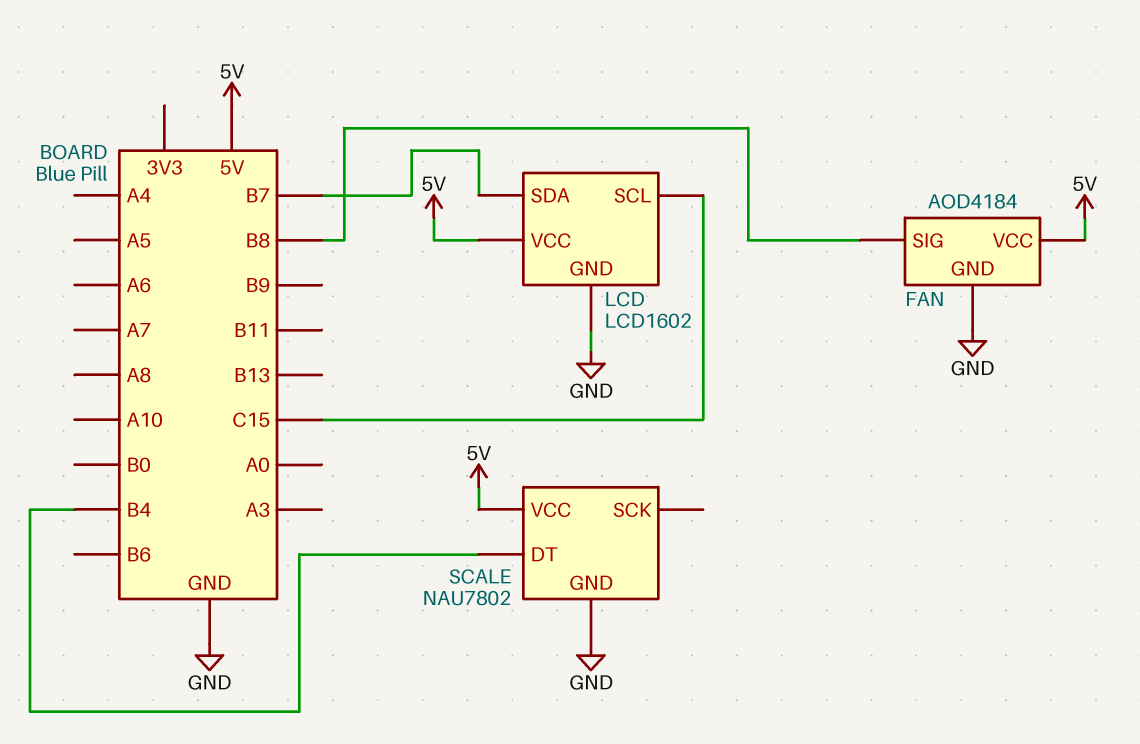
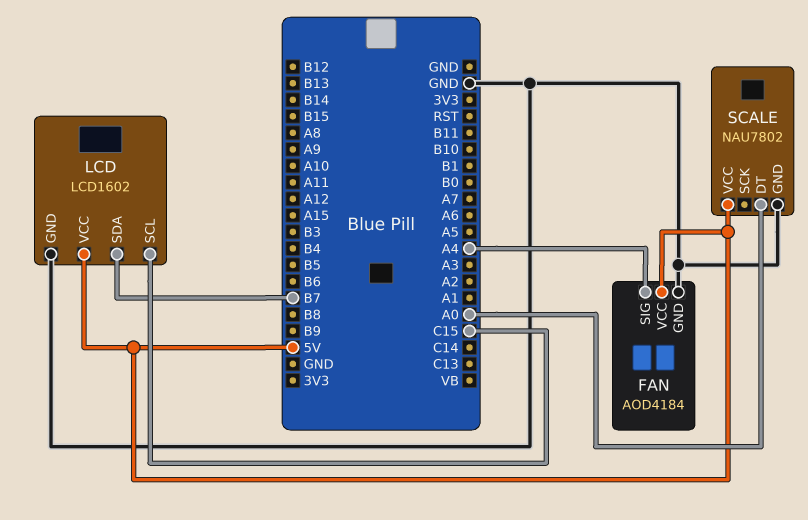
FAN pin SIG: B8 -> A4
SCALE pin DT: B4 -> A0

